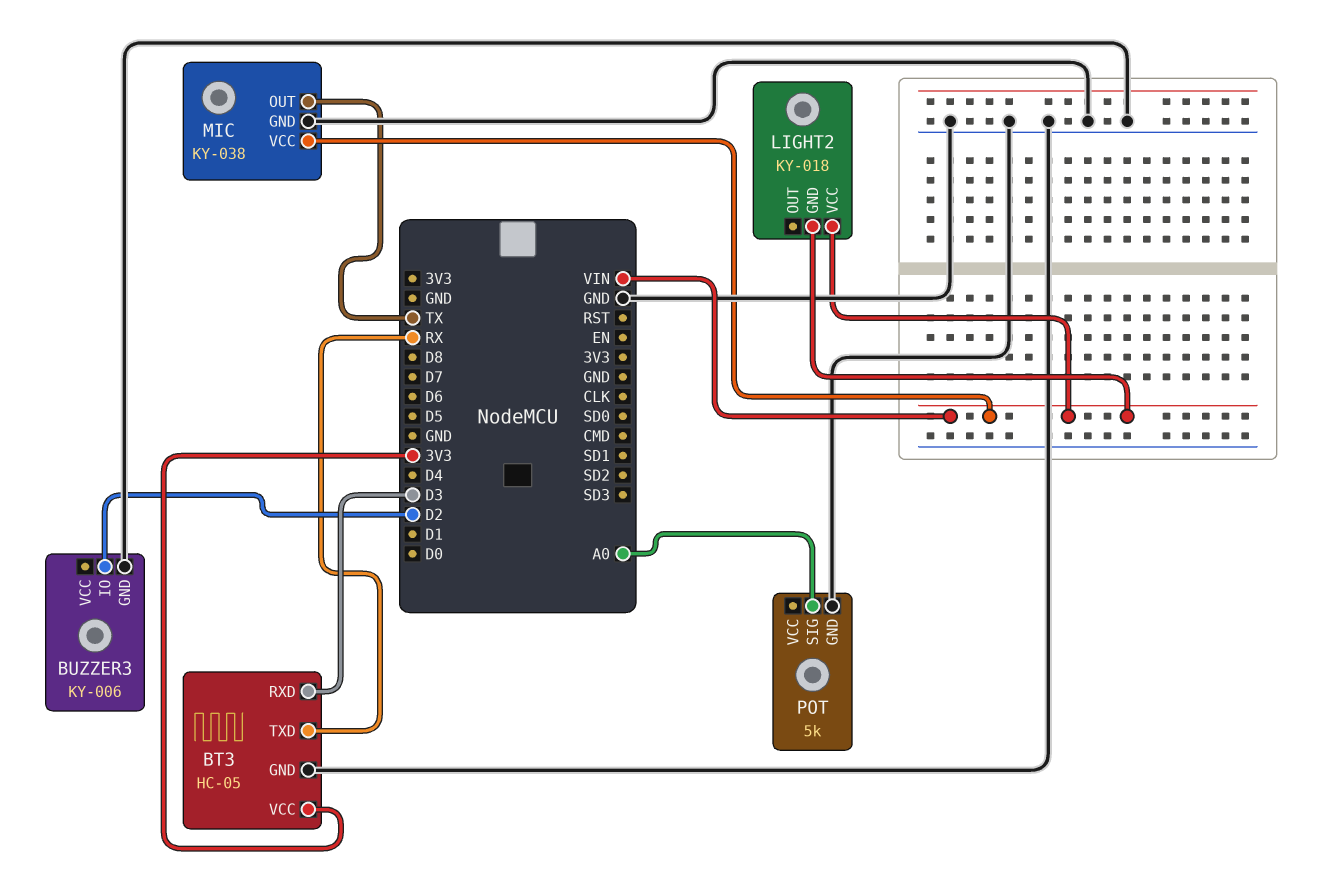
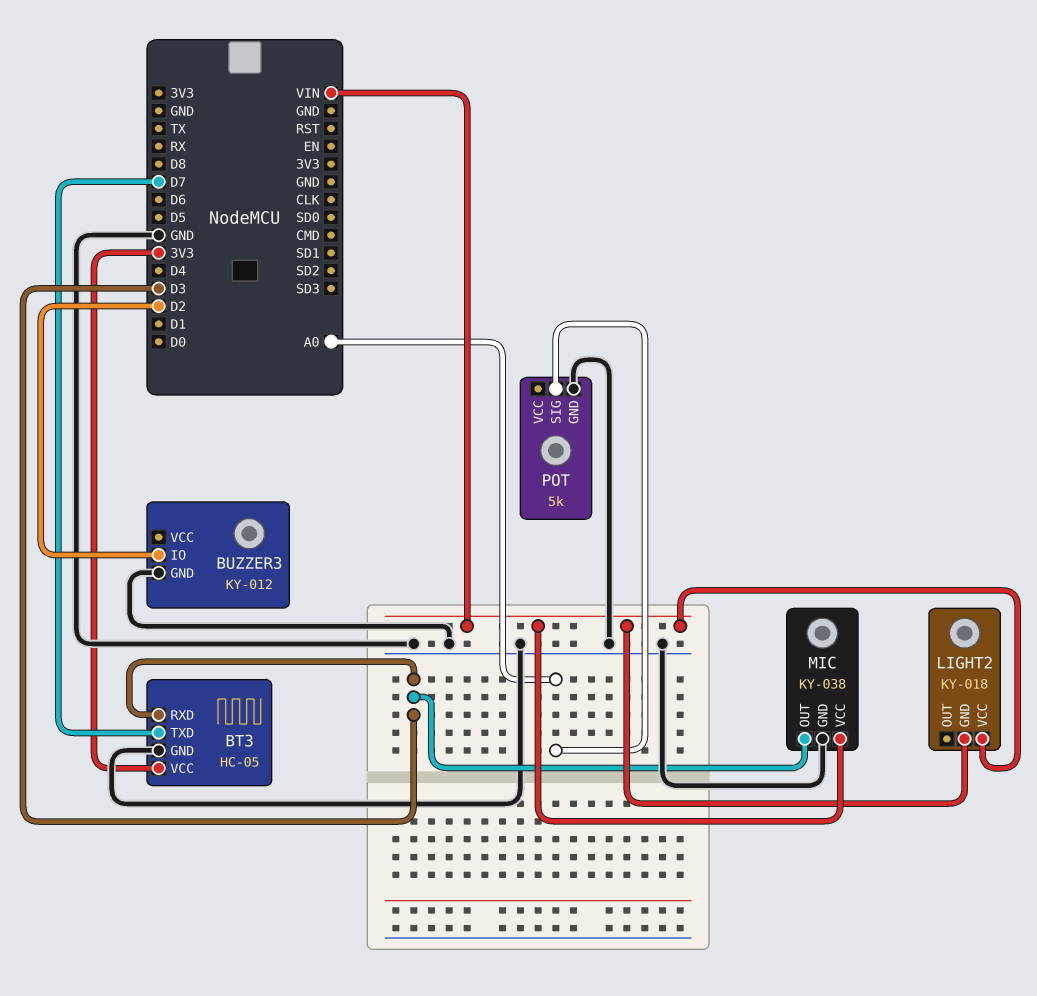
BT3 pin TXD: RX -> D7
BUZZER3: KY-006 -> KY-012
MIC pin OUT: TX -> D3

